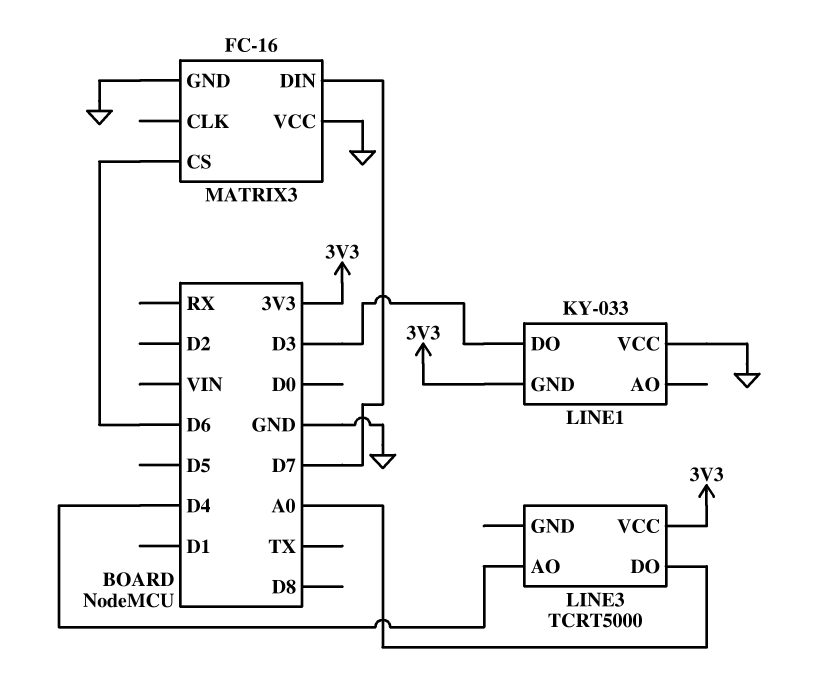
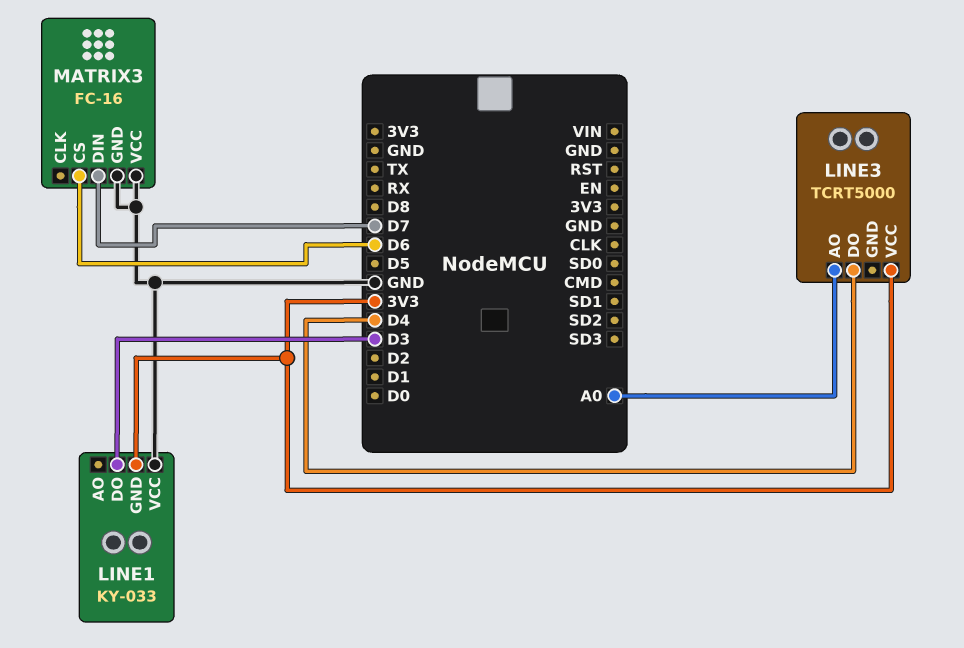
LINE3 pin AO: D4 -> A0
LINE3 pin DO: A0 -> D4

